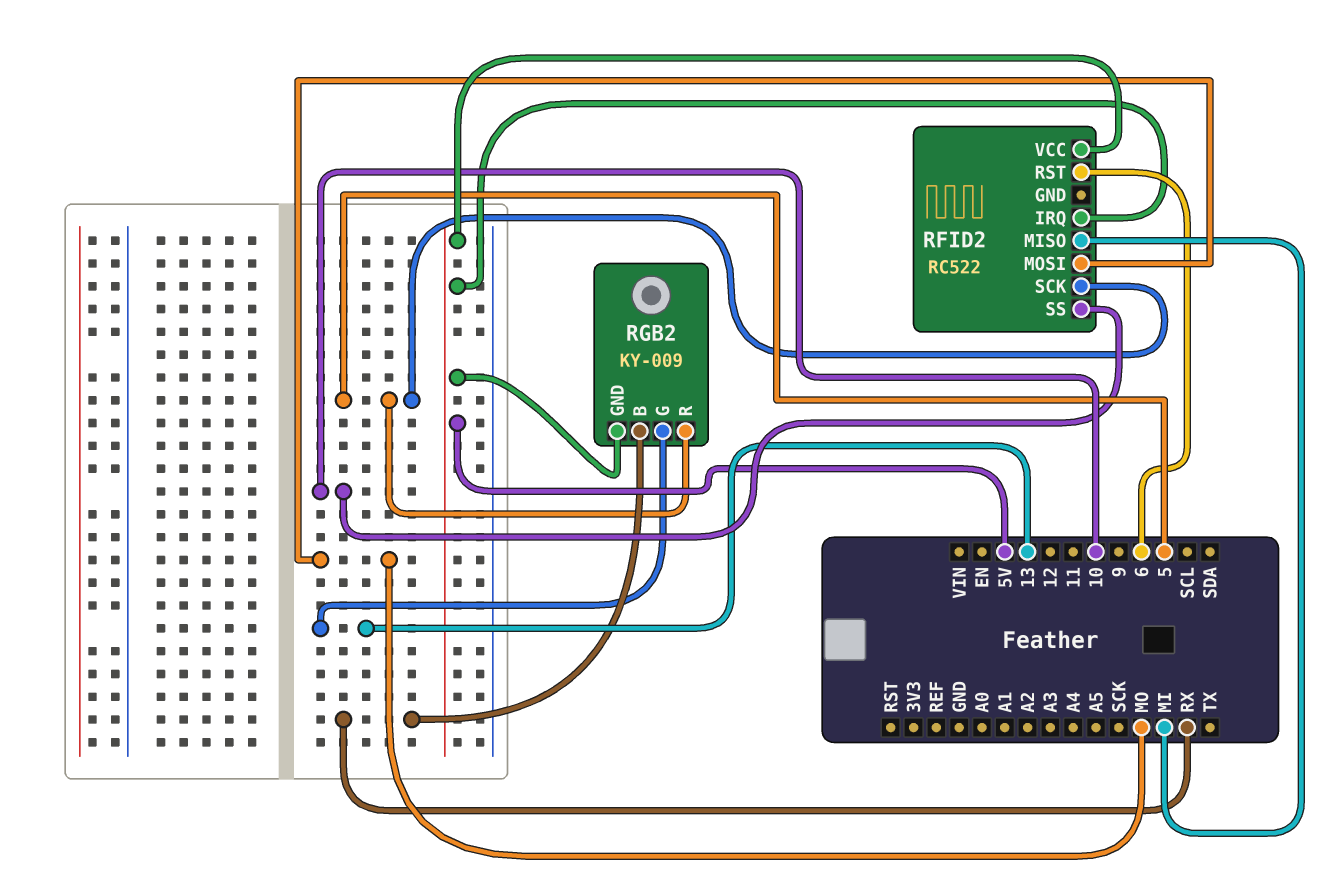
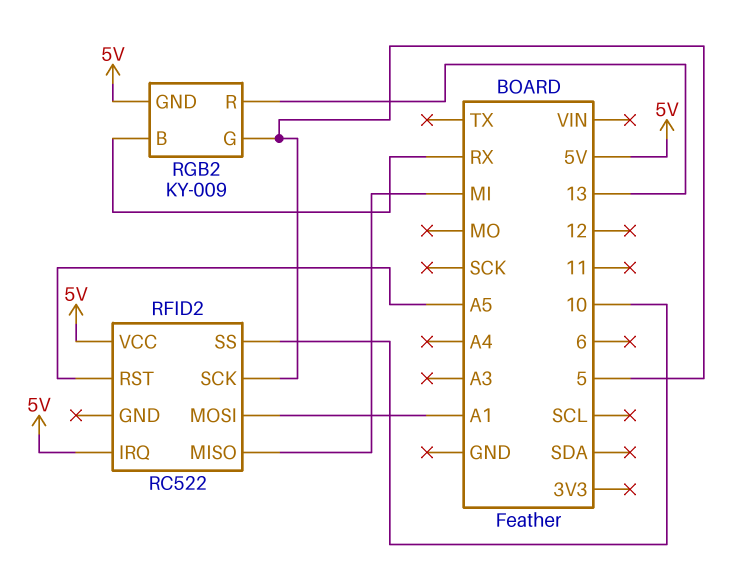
RFID2 pin MOSI: MO -> A1
RFID2 pin RST: 6 -> A5
RGB2 pin G: 13 -> 5
RGB2 pin R: 5 -> 13

